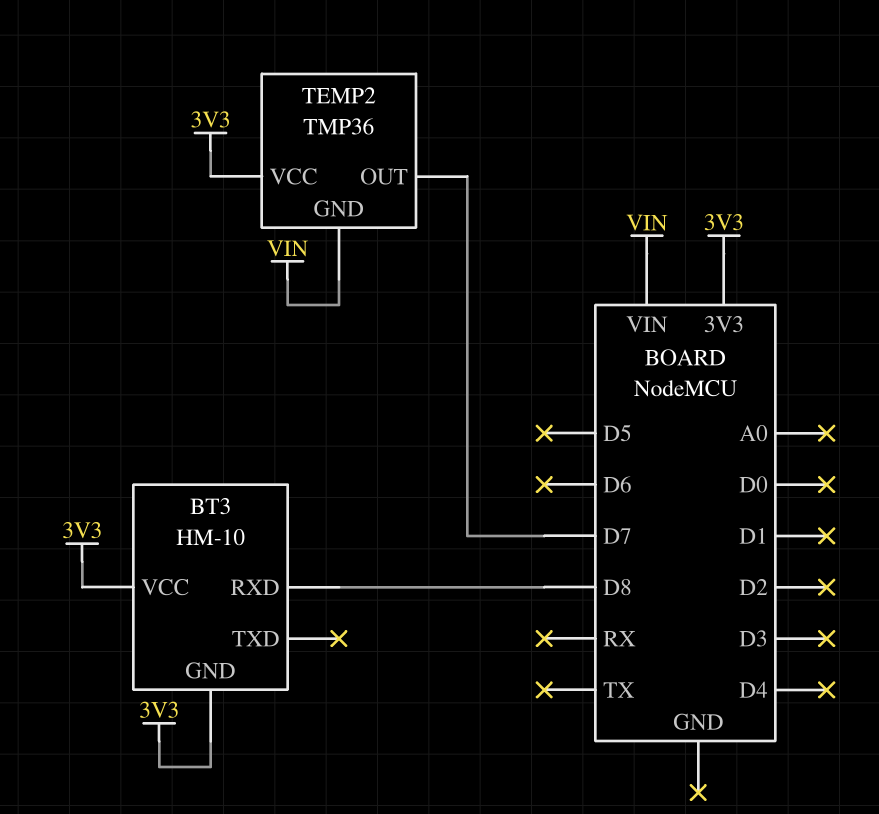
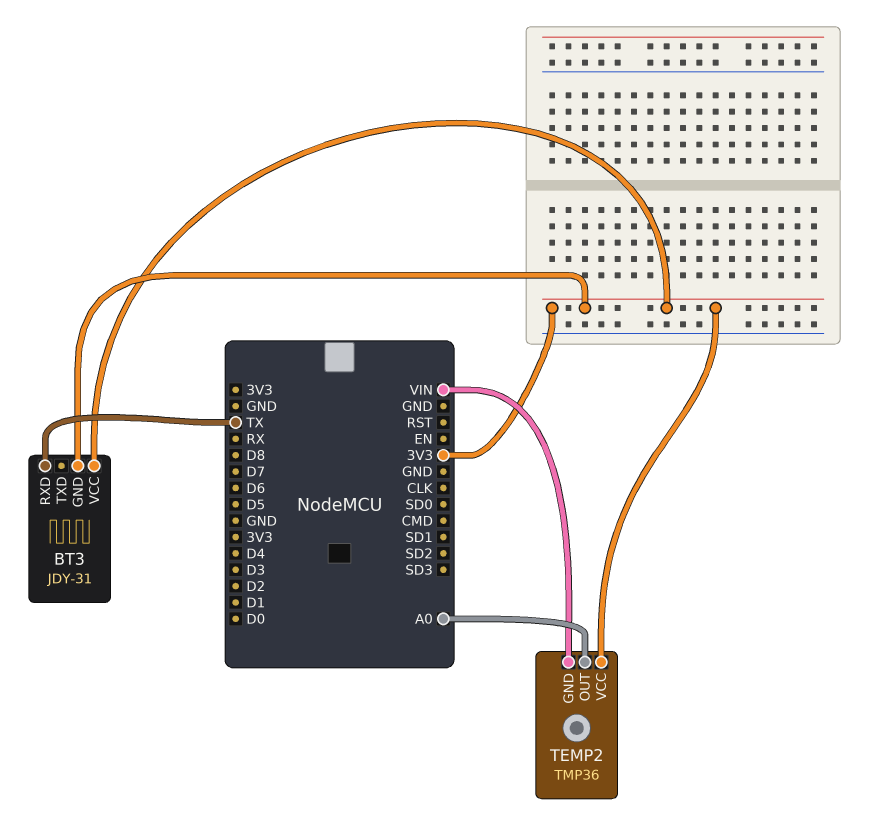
BT3: HM-10 -> JDY-31
BT3 pin RXD: D8 -> TX
TEMP2 pin OUT: D7 -> A0

